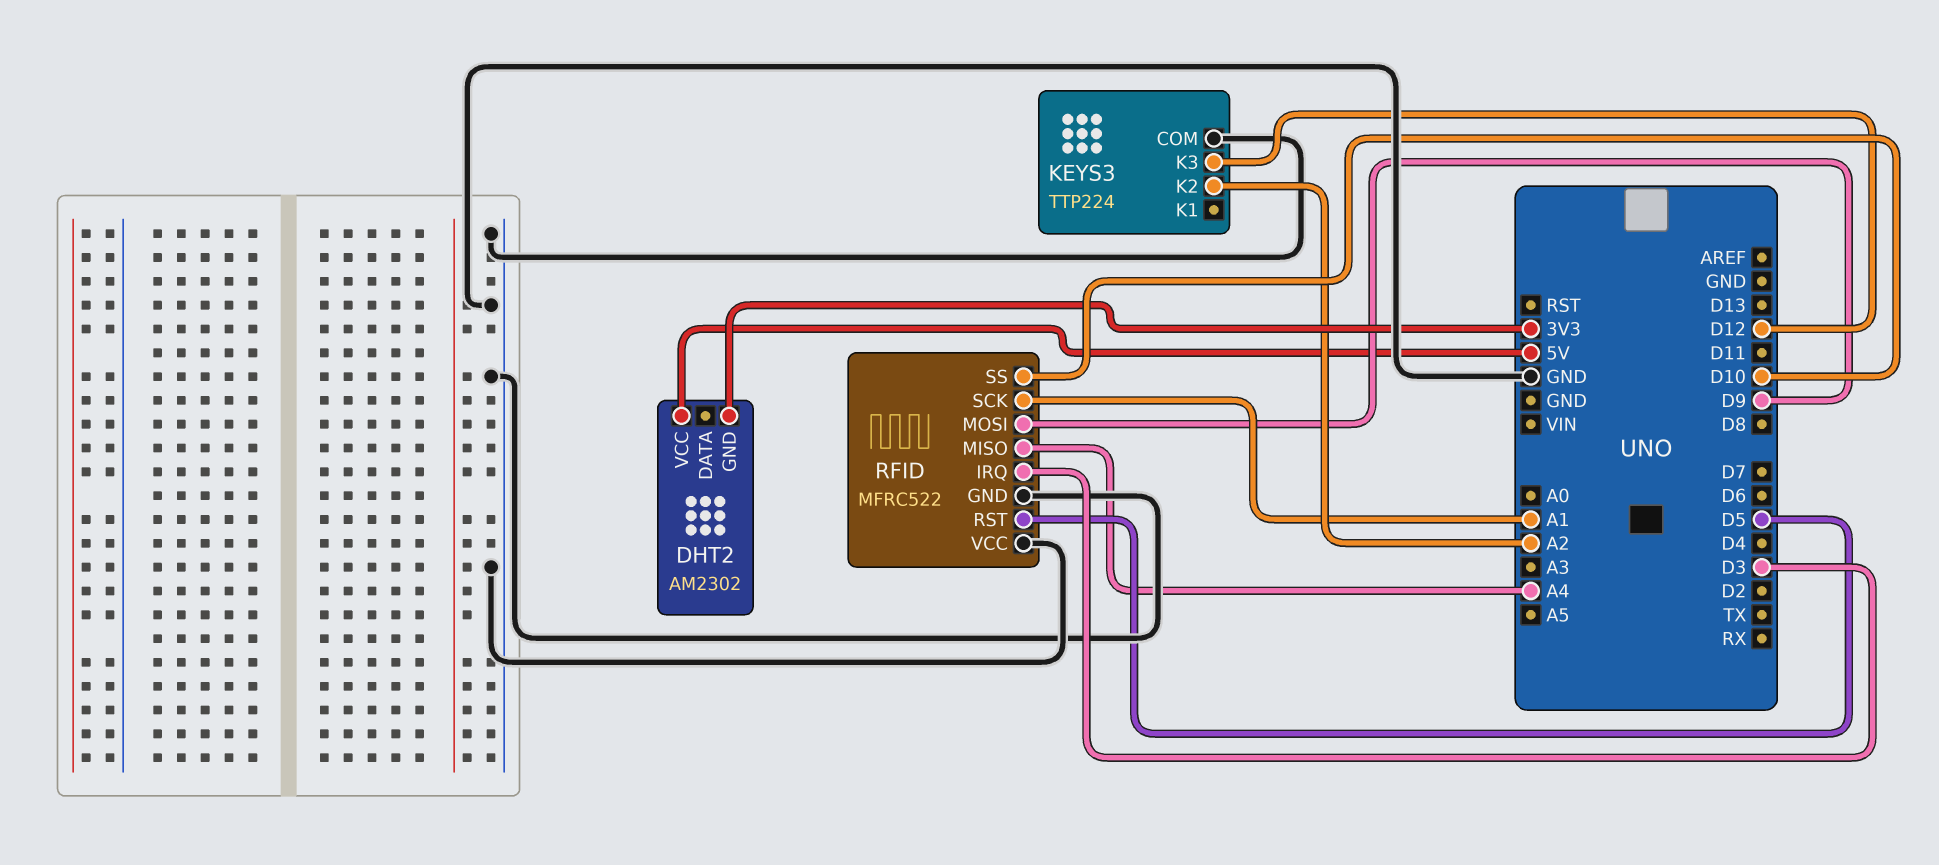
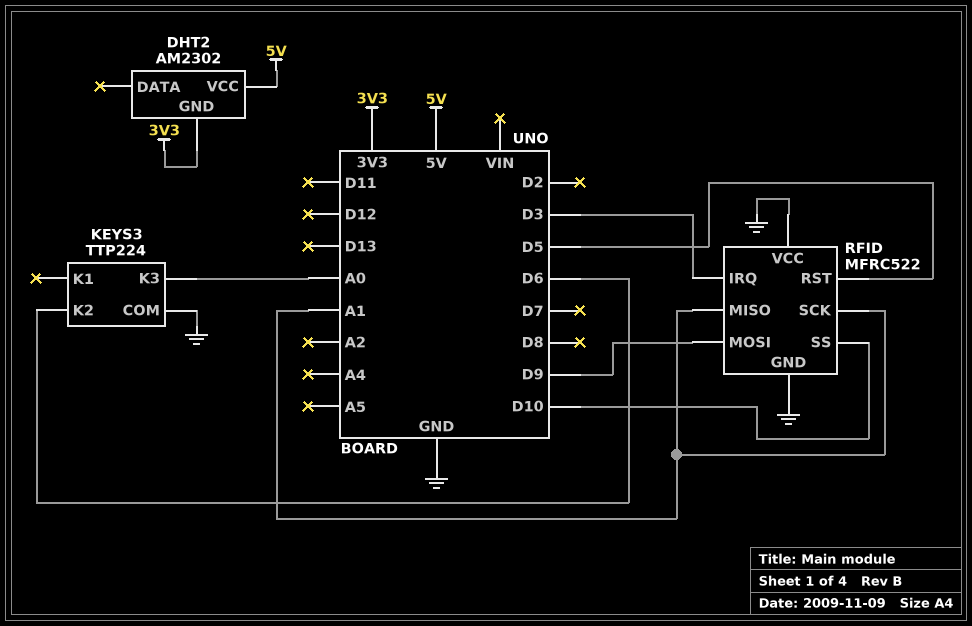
KEYS3 pin K2: A2 -> D6
KEYS3 pin K3: D12 -> A0
RFID pin MISO: A4 -> A1

